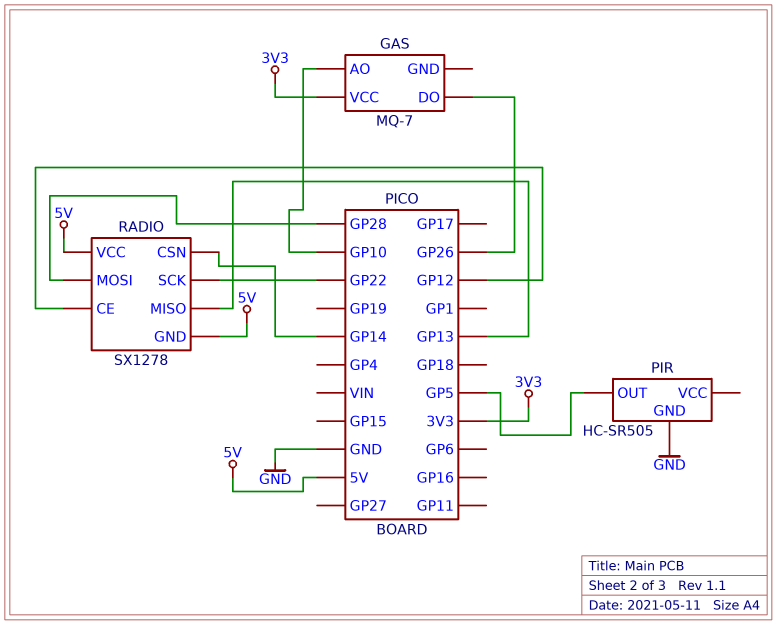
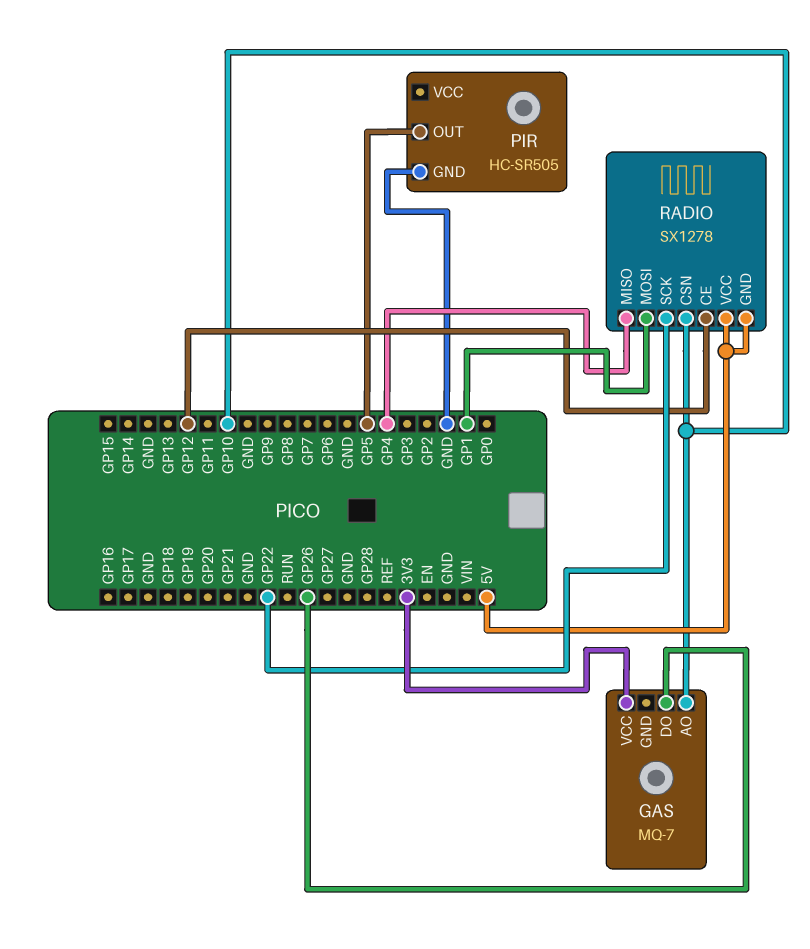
RADIO pin CSN: GP14 -> GP10
RADIO pin MISO: GP13 -> GP4
RADIO pin MOSI: GP28 -> GP1

